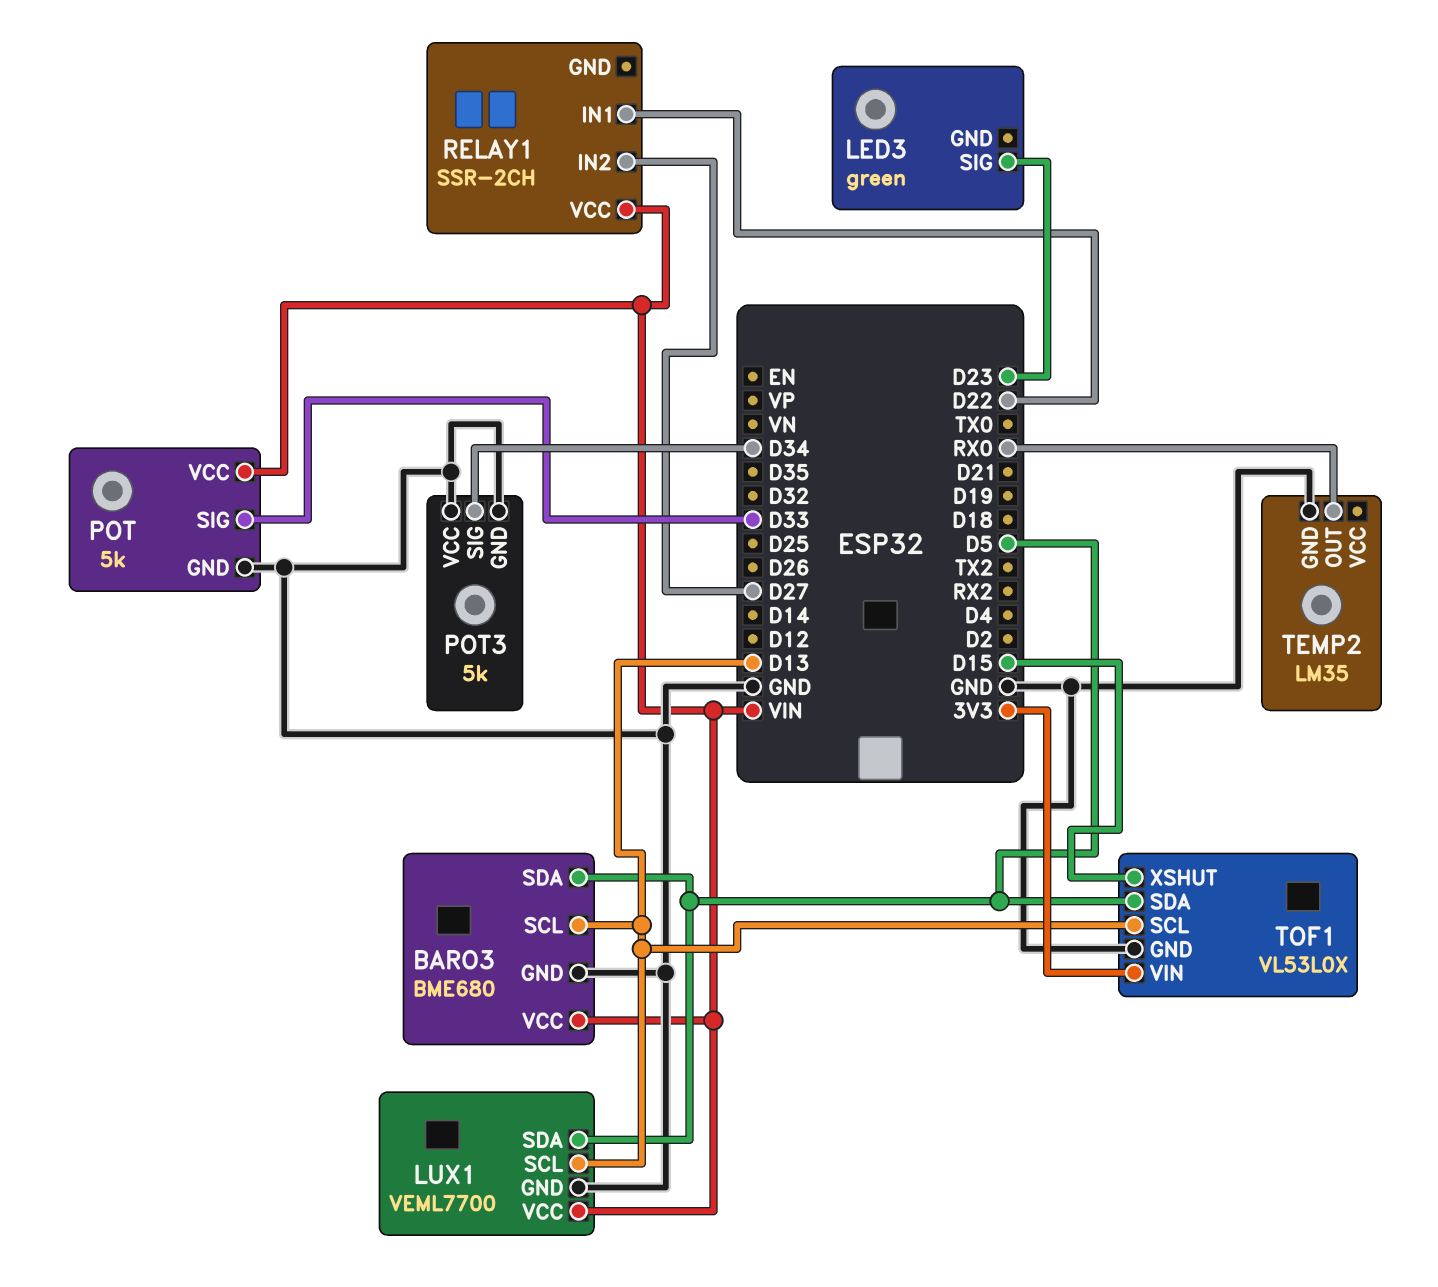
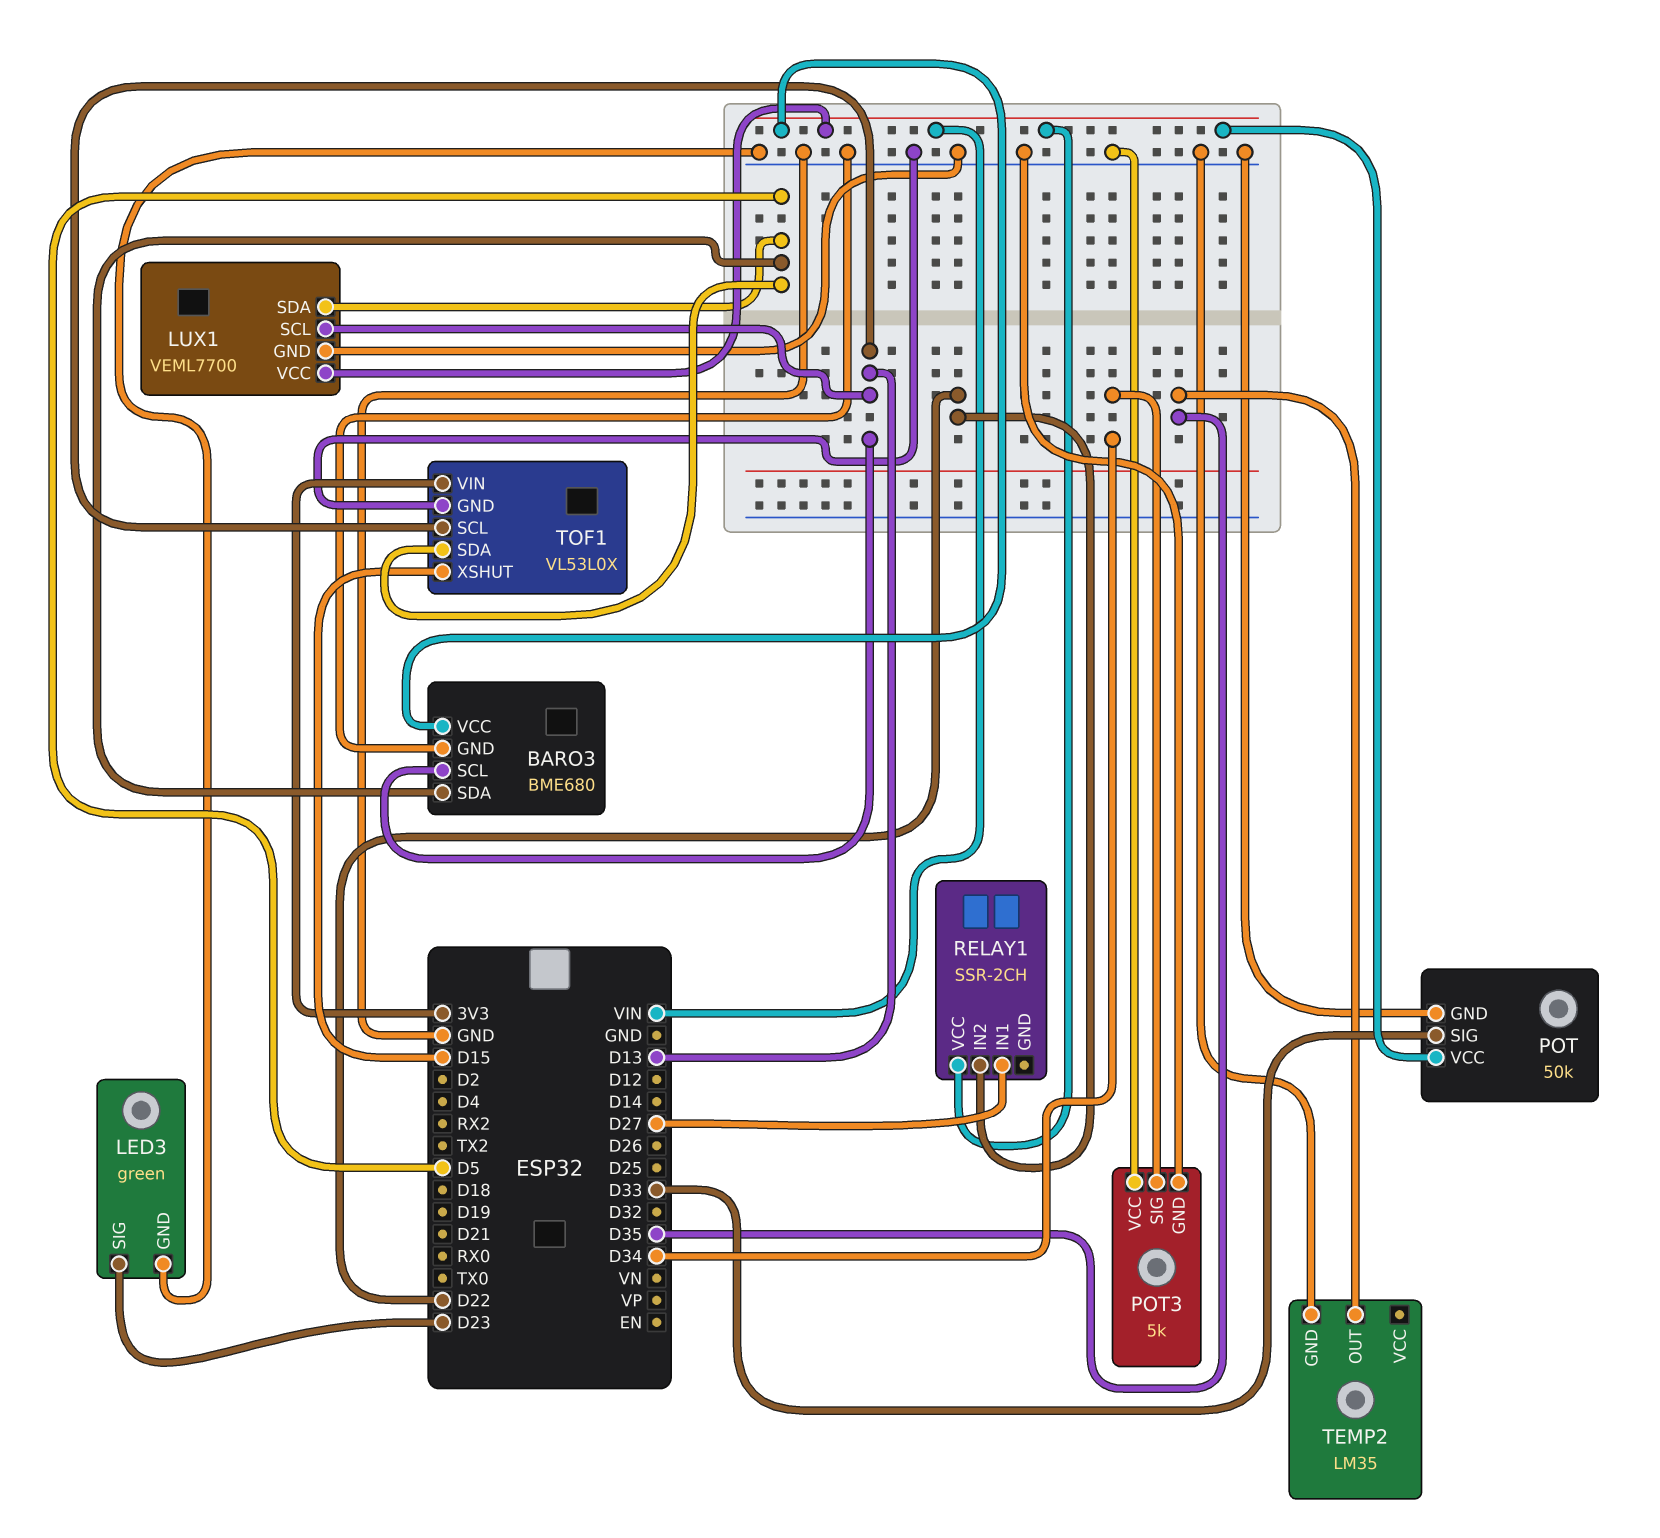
LED3 pin GND: none -> GND
POT: 5k -> 50k
RELAY1 pin IN1: D22 -> D27
RELAY1 pin IN2: D27 -> D22
TEMP2 pin OUT: RX0 -> D35

